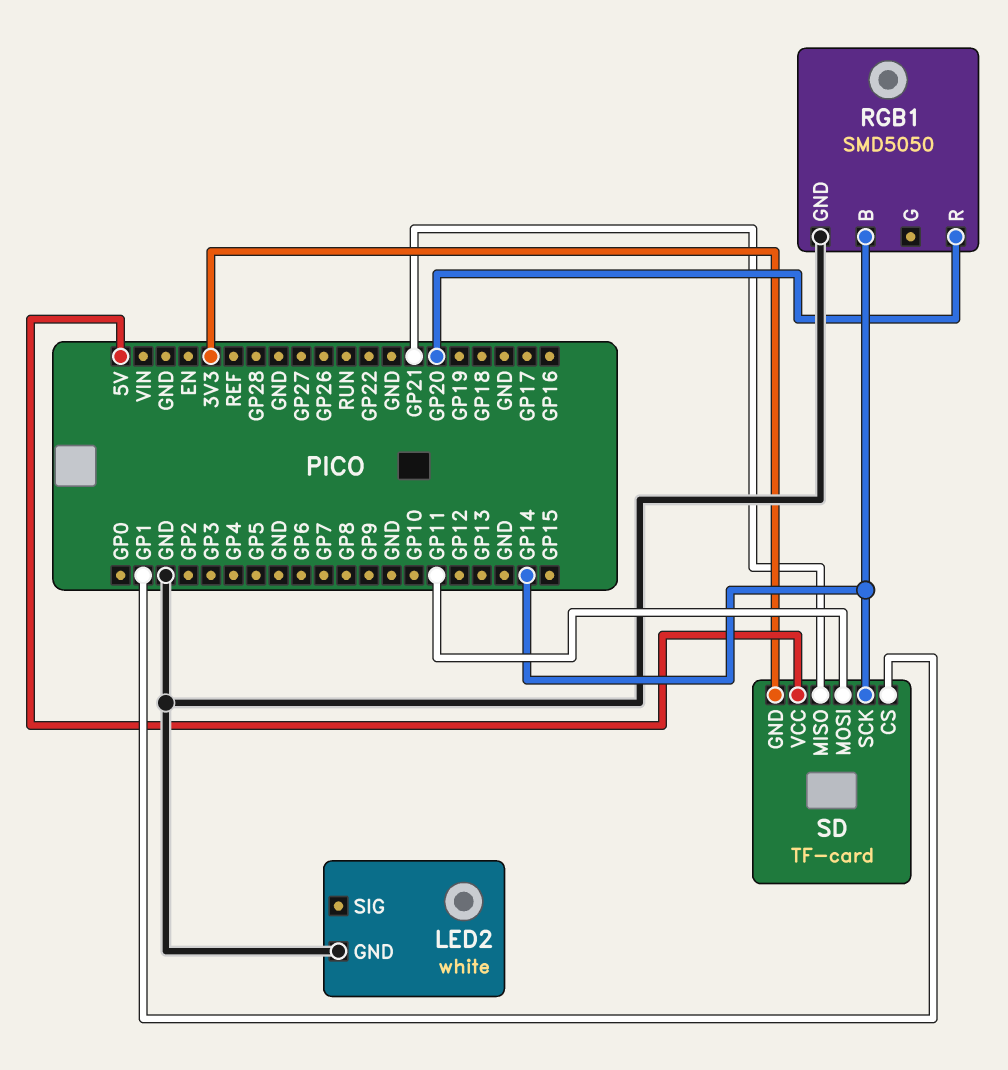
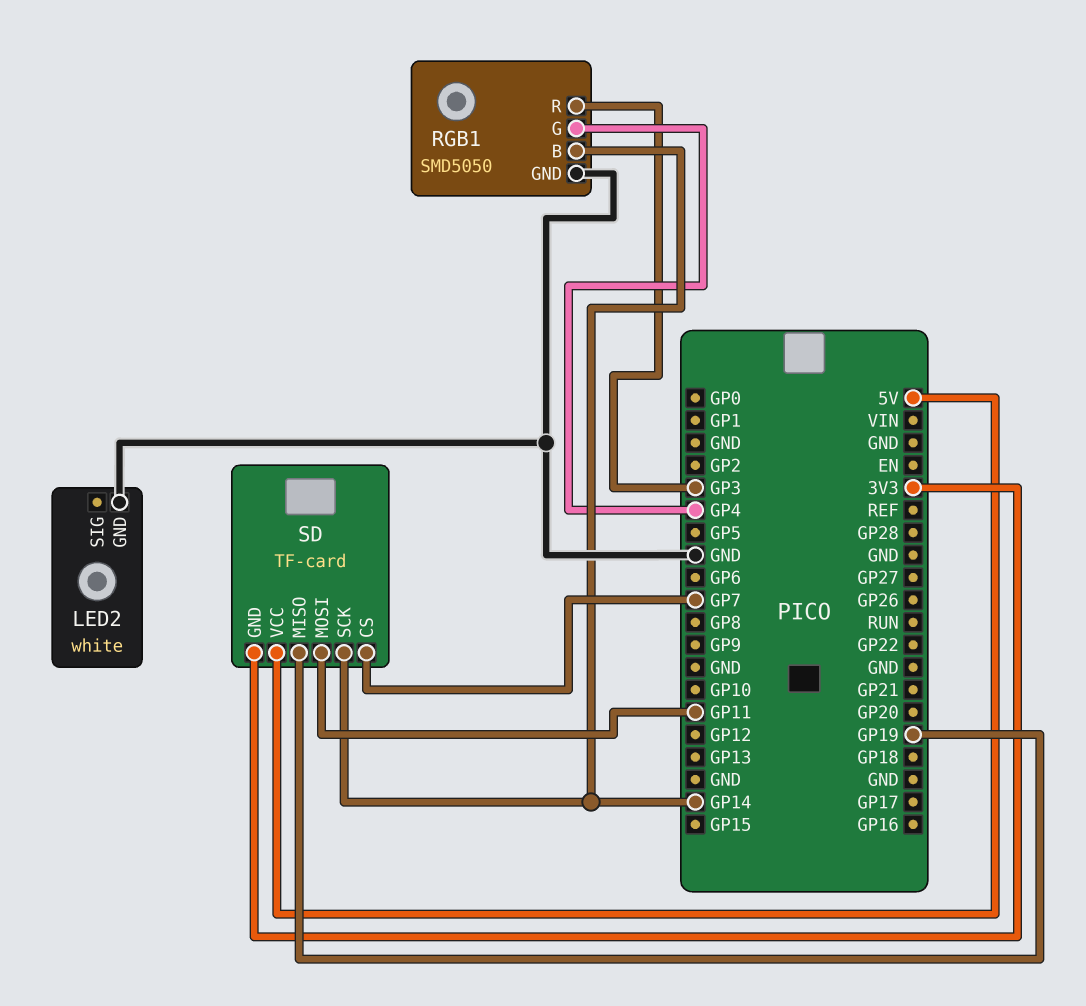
RGB1 pin G: none -> GP4
RGB1 pin R: GP20 -> GP3
SD pin CS: GP1 -> GP7
SD pin MISO: GP21 -> GP19

